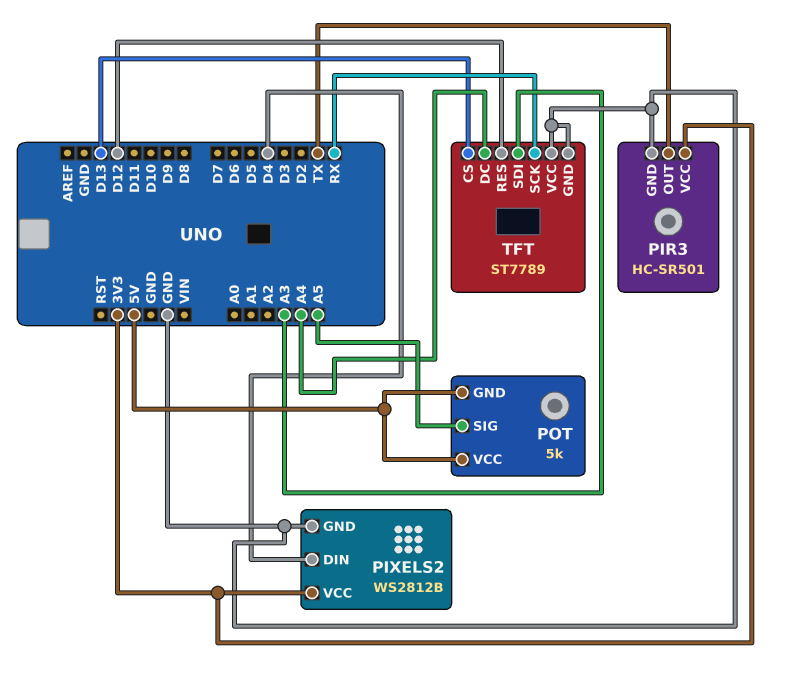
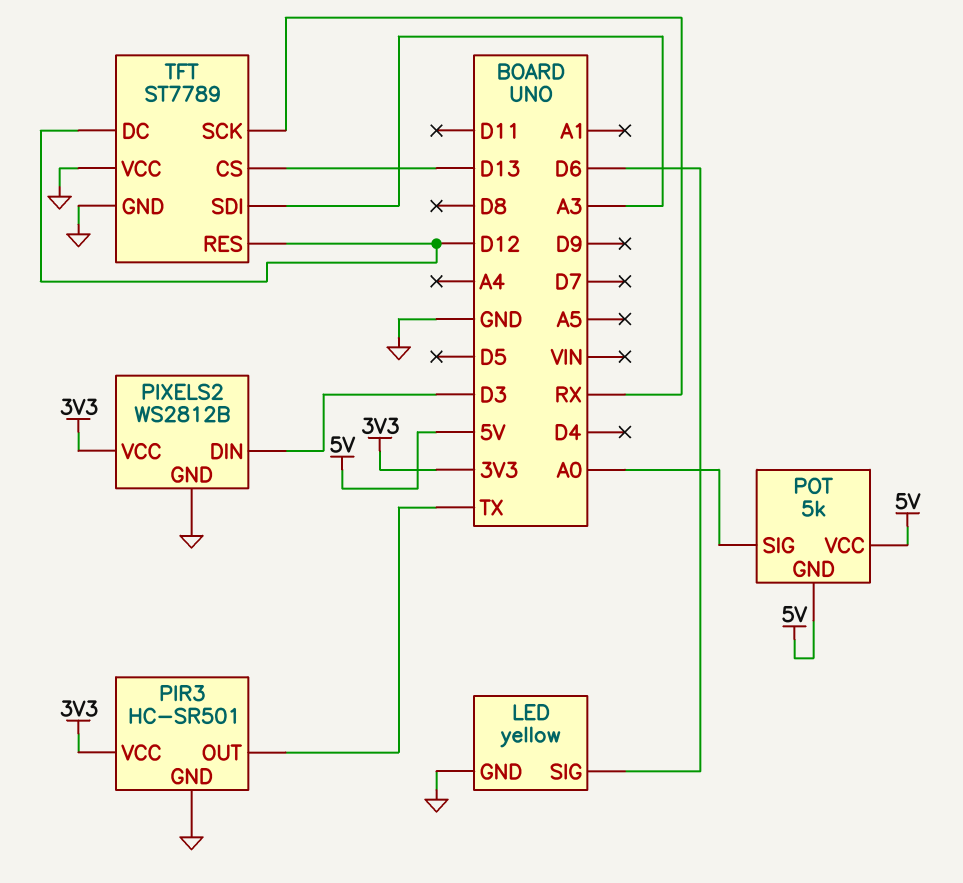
LED: none -> yellow
LED pin GND: none -> GND
LED pin SIG: none -> D6
PIXELS2 pin DIN: D4 -> D3
POT pin SIG: A5 -> A0
TFT pin DC: A4 -> D12

